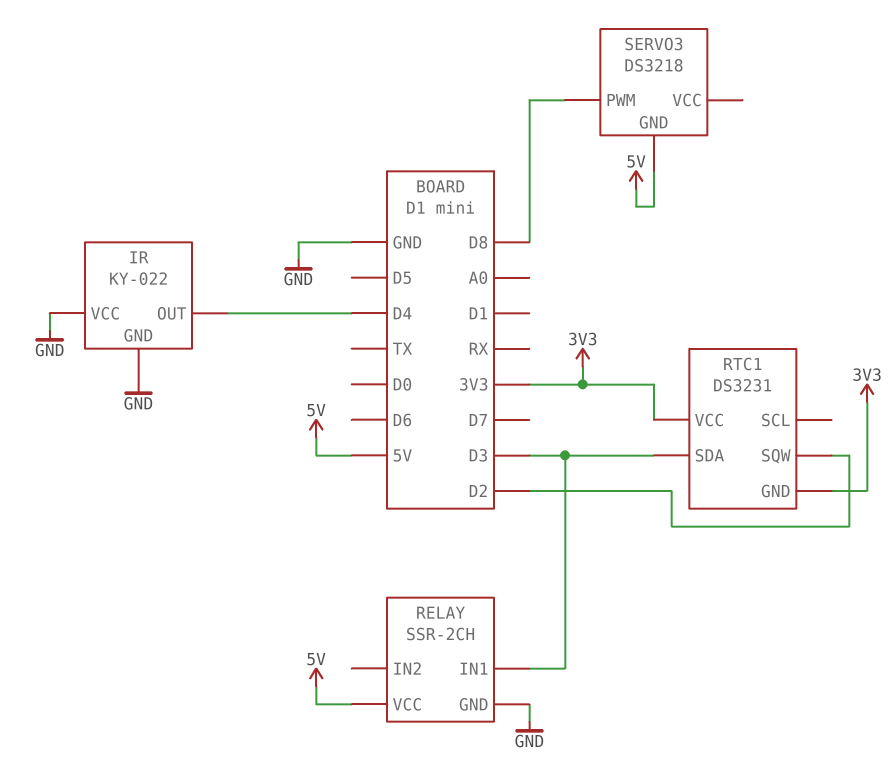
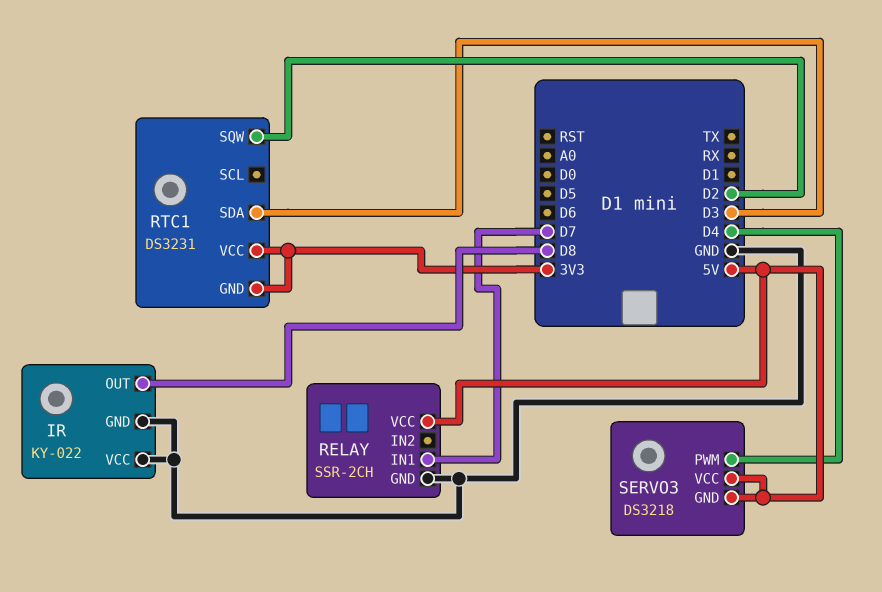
IR pin OUT: D4 -> D8
RELAY pin IN1: D3 -> D7
SERVO3 pin PWM: D8 -> D4
SERVO3 pin VCC: none -> 5V

